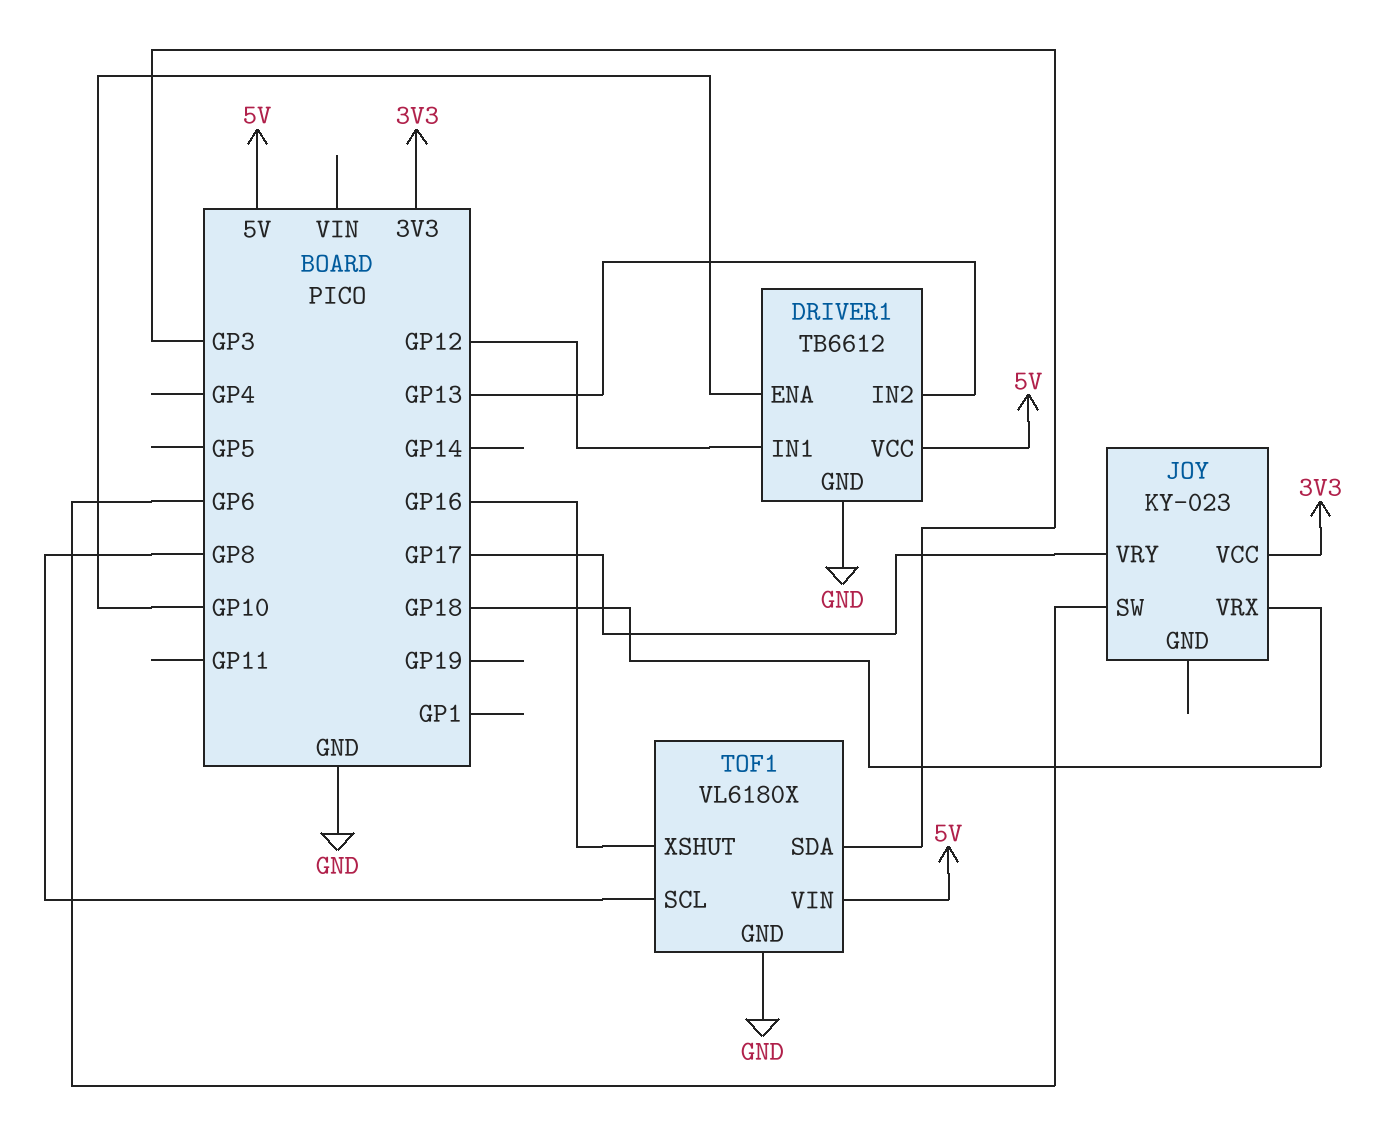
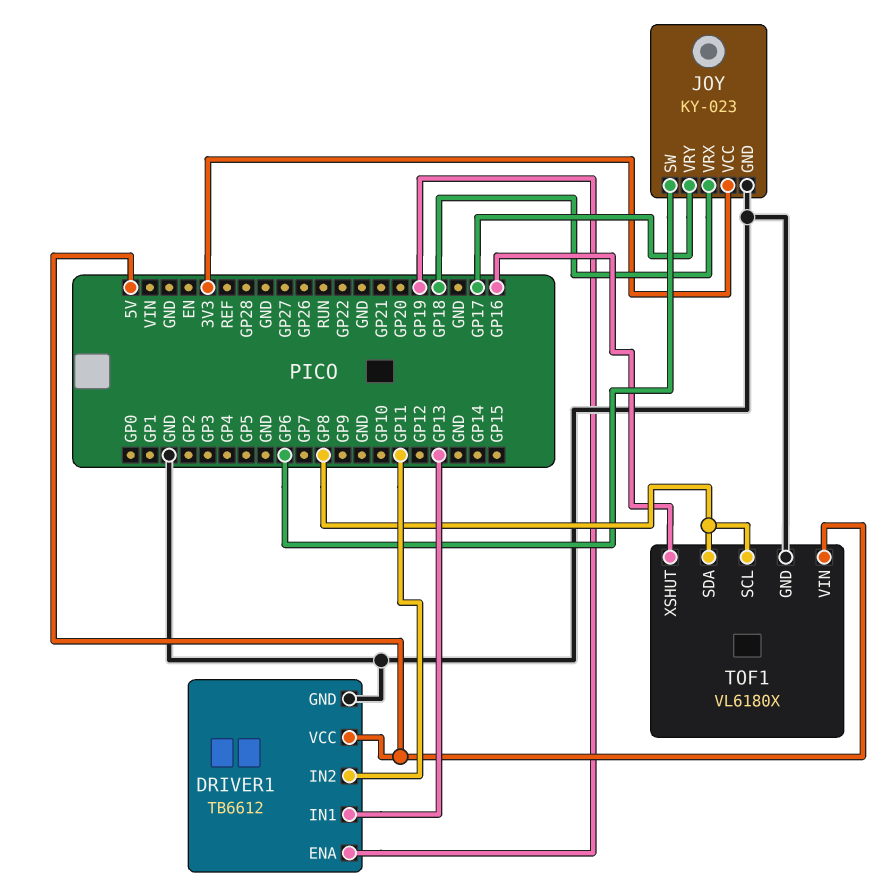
DRIVER1 pin ENA: GP10 -> GP19
DRIVER1 pin IN1: GP12 -> GP13
DRIVER1 pin IN2: GP13 -> GP11
JOY pin GND: none -> GND
TOF1 pin SDA: GP3 -> GP8

